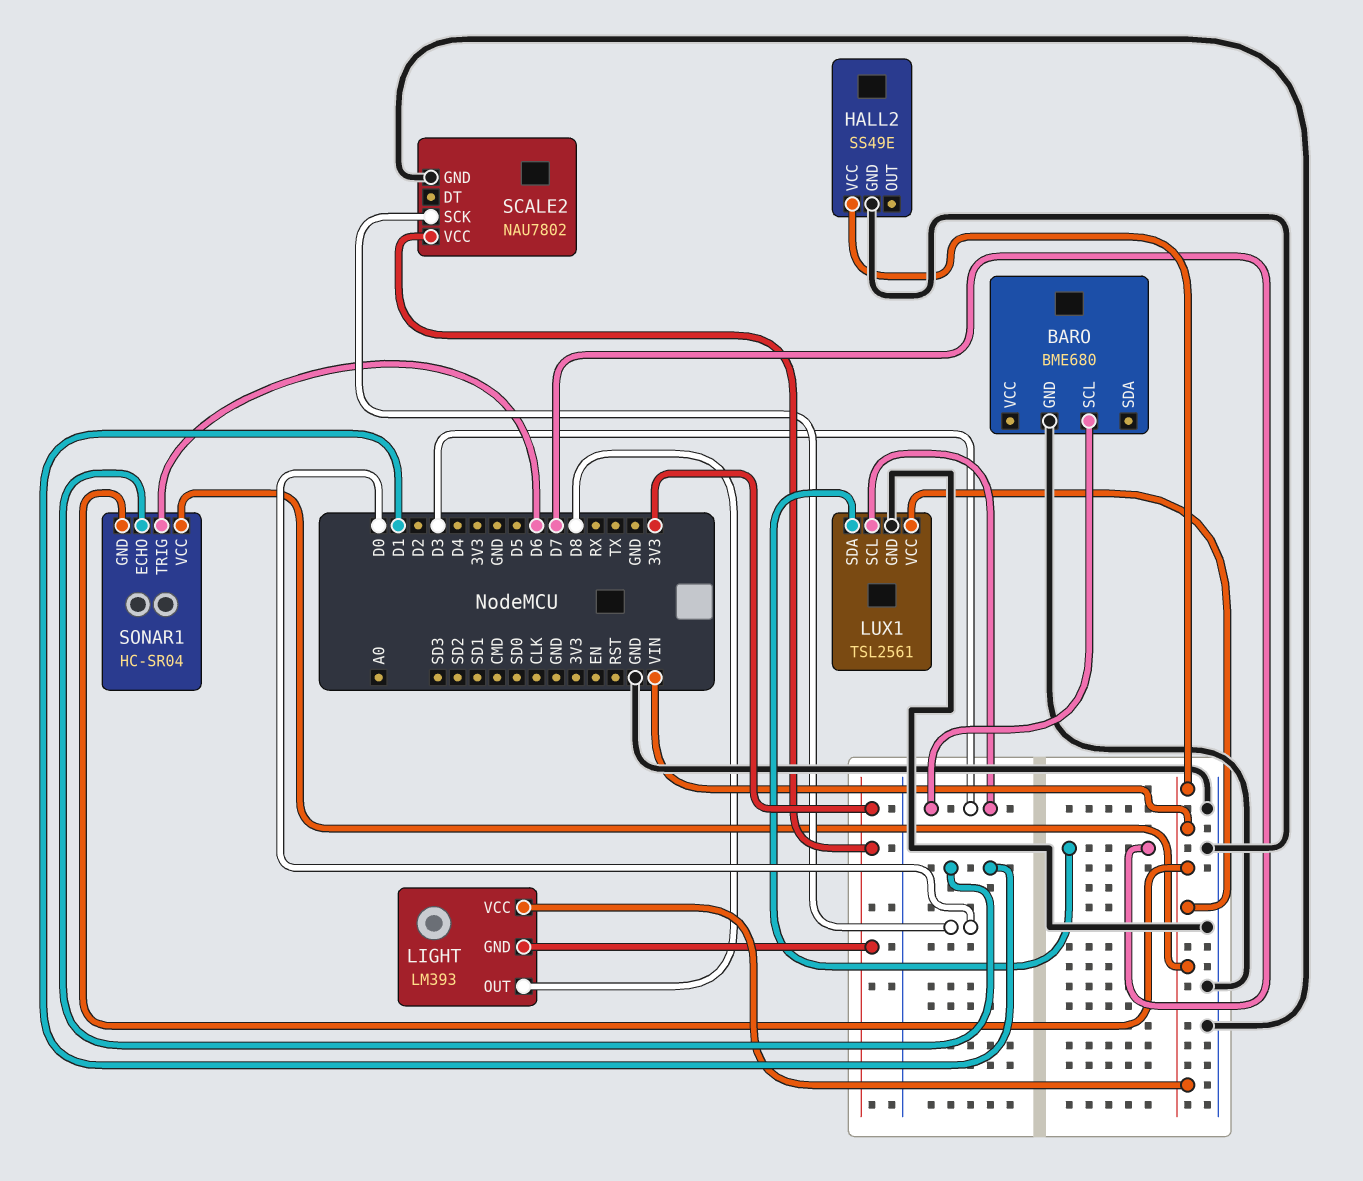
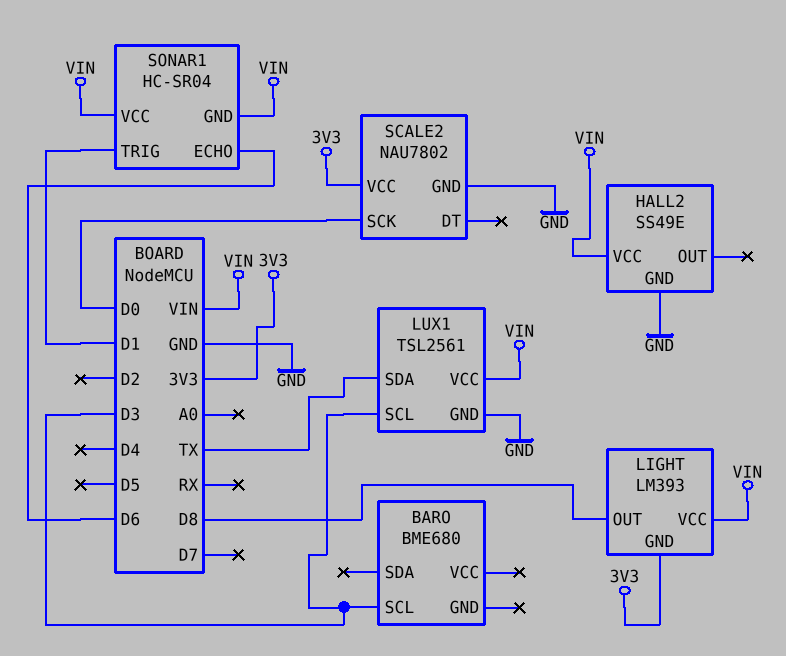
BARO pin GND: GND -> none
LUX1 pin SDA: D7 -> TX
SONAR1 pin ECHO: D1 -> D6
SONAR1 pin TRIG: D6 -> D1

